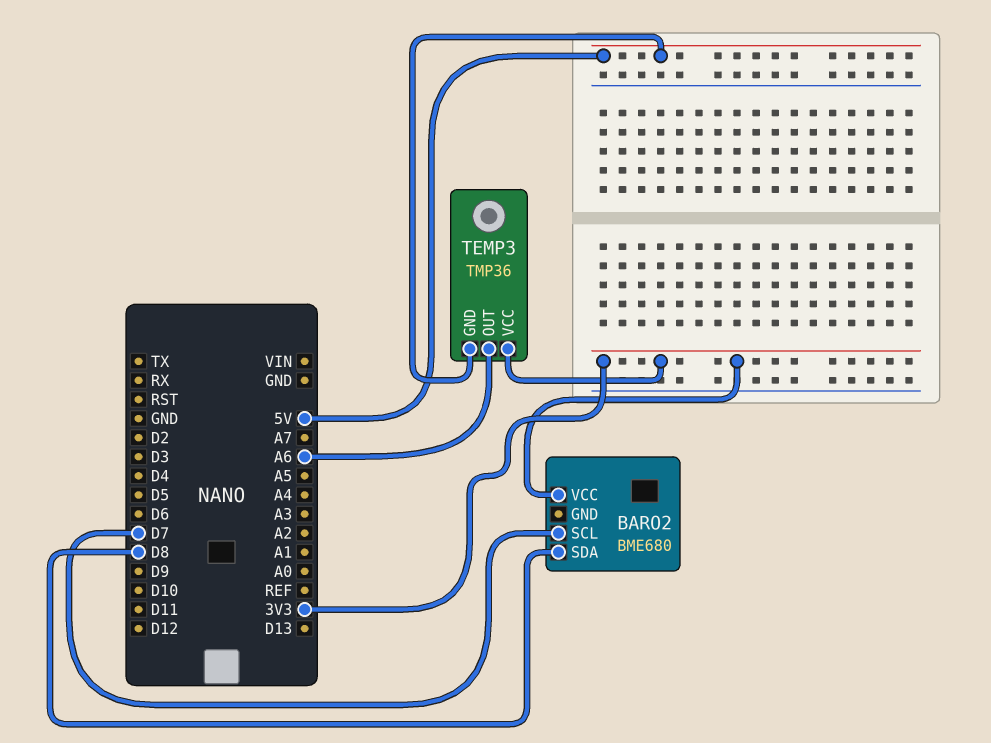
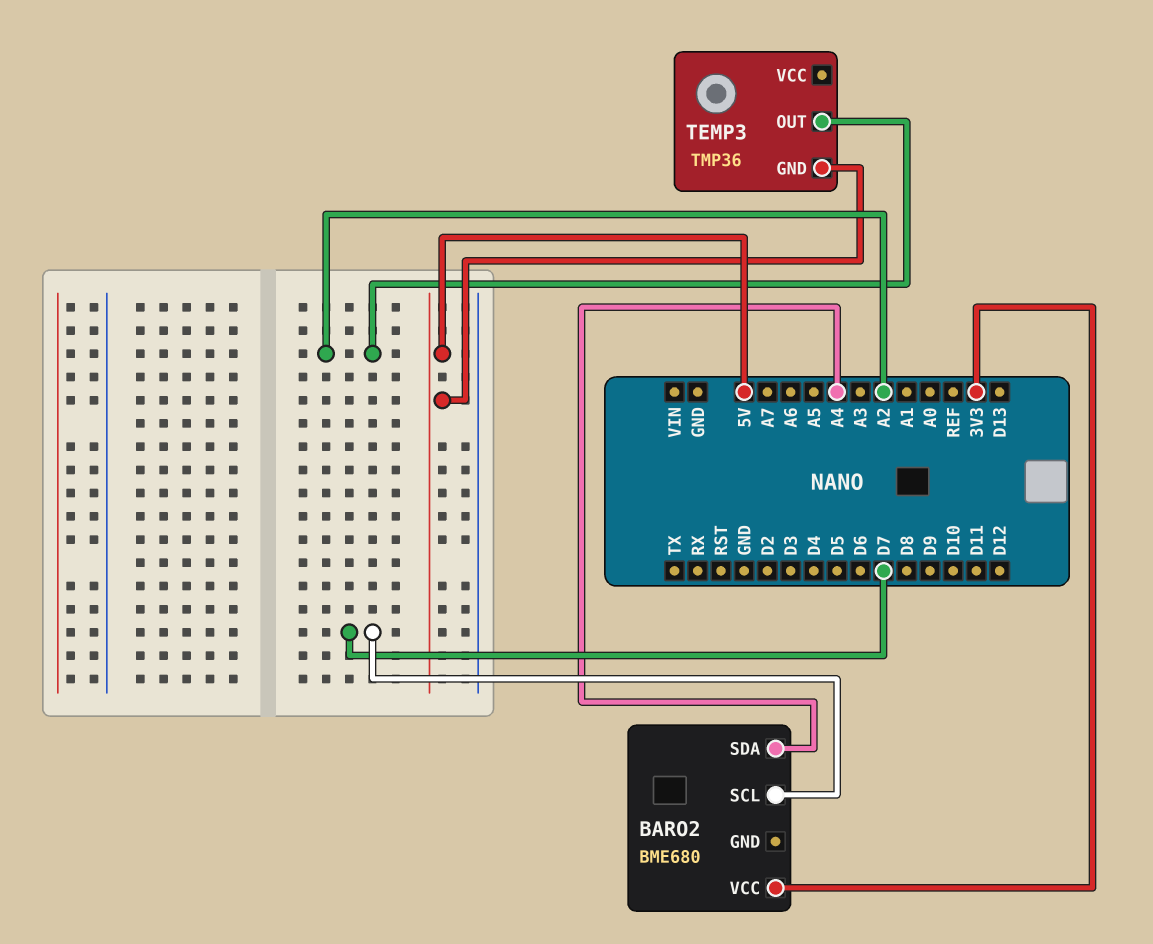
BARO2 pin SDA: D8 -> A4
TEMP3 pin OUT: A6 -> A2
TEMP3 pin VCC: 3V3 -> none

